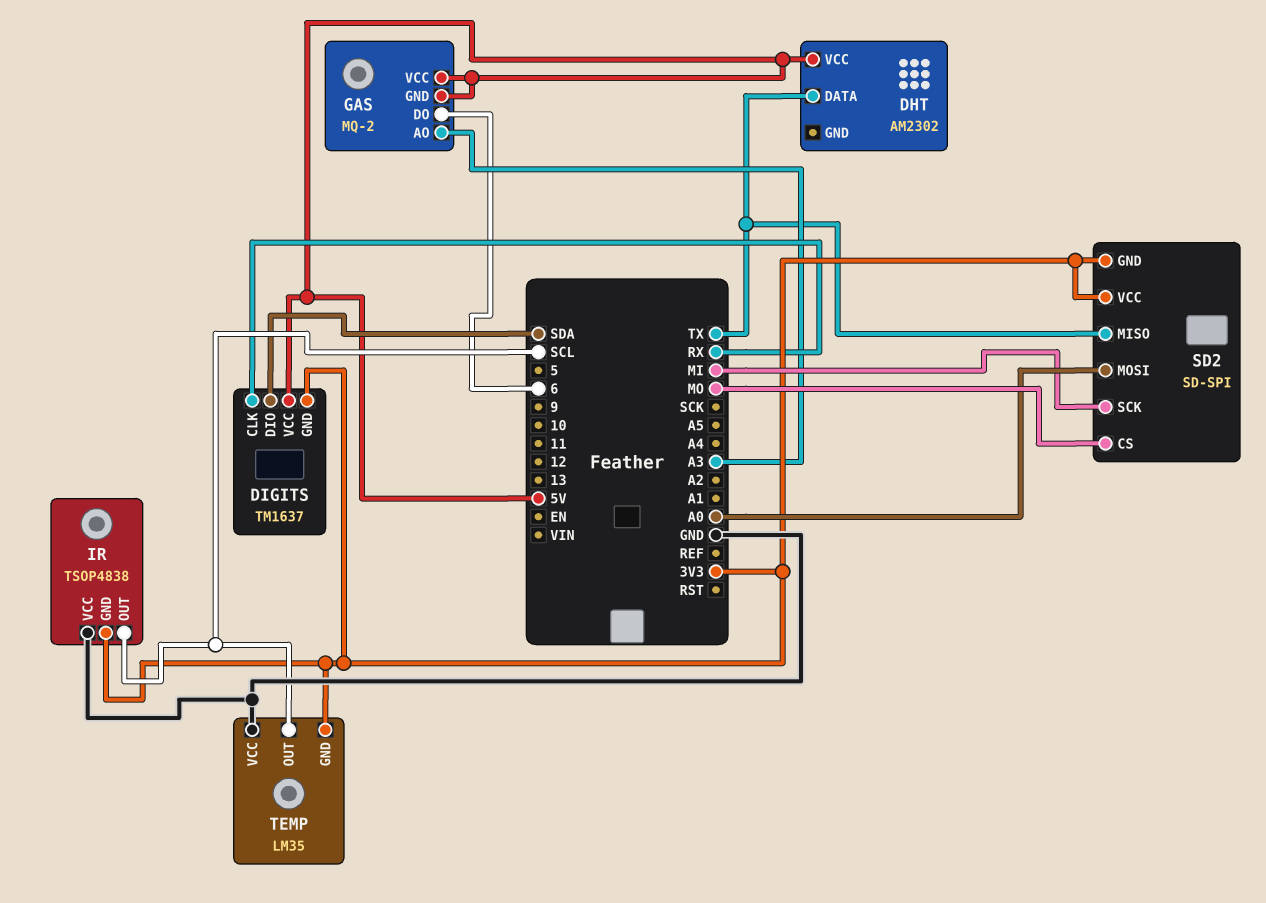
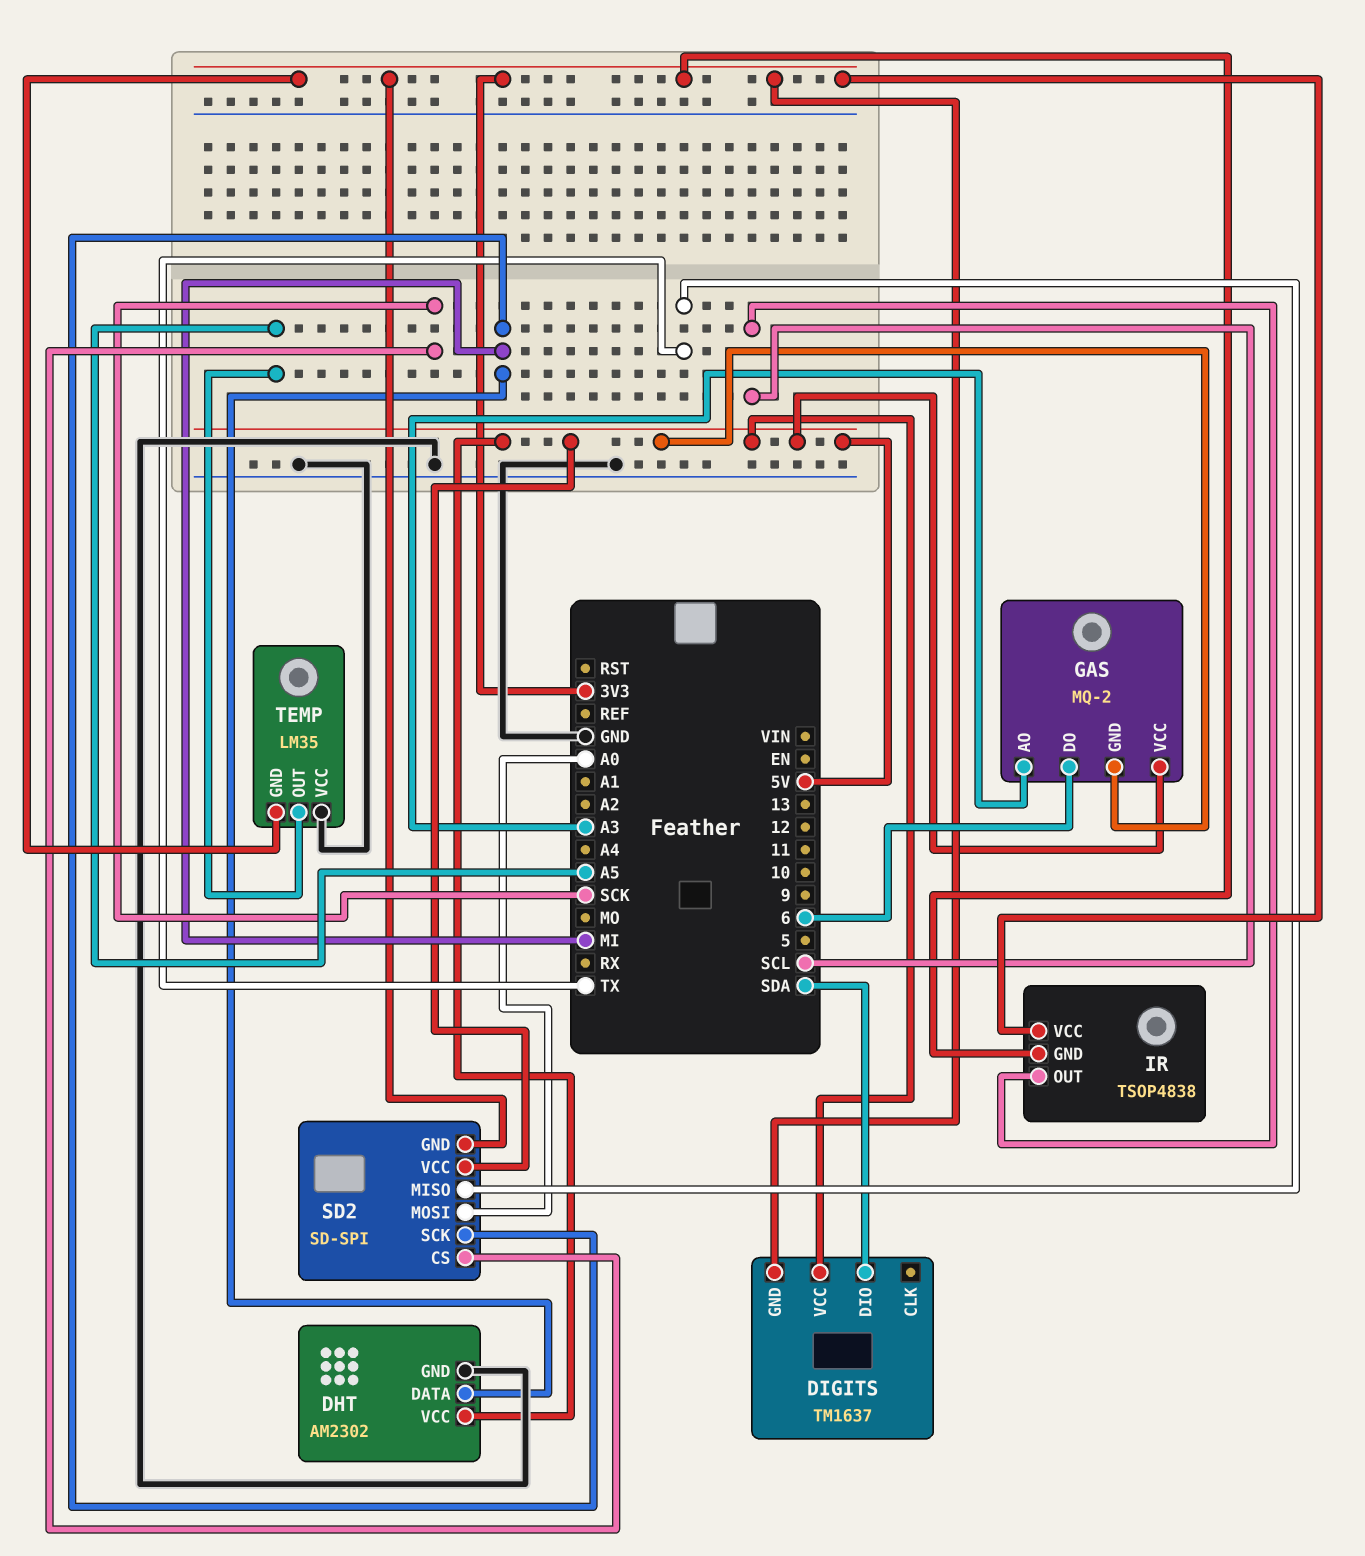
DHT pin DATA: TX -> MI
DHT pin GND: none -> GND
DIGITS pin CLK: RX -> none
IR pin VCC: GND -> 3V3
SD2 pin CS: MO -> SCK
SD2 pin VCC: 3V3 -> 5V
TEMP pin OUT: SCL -> A5

